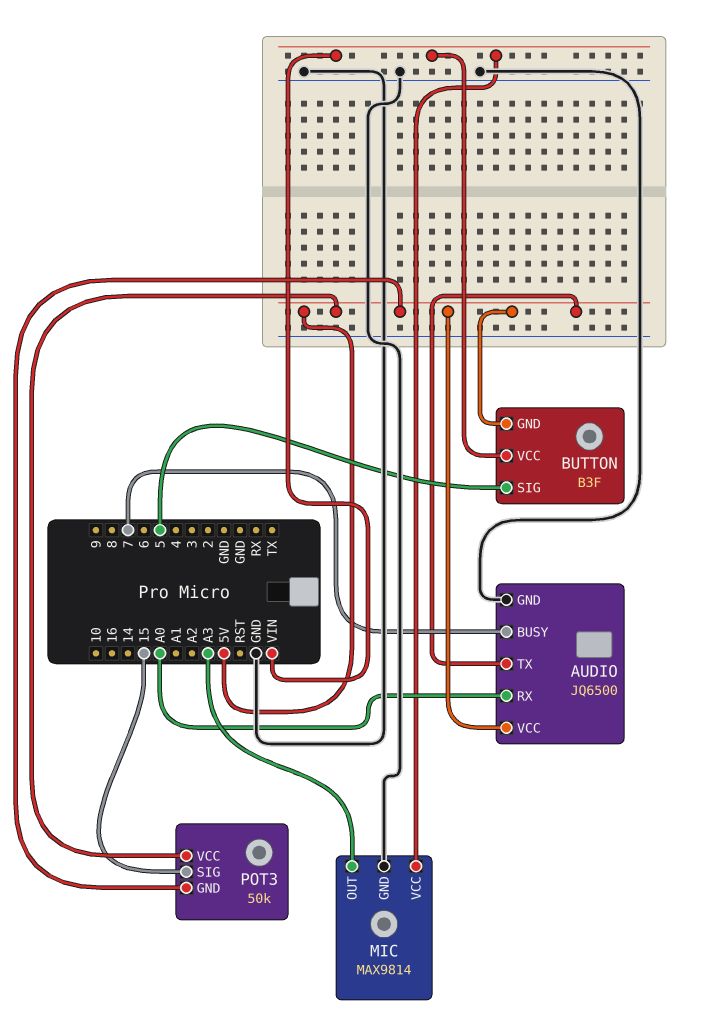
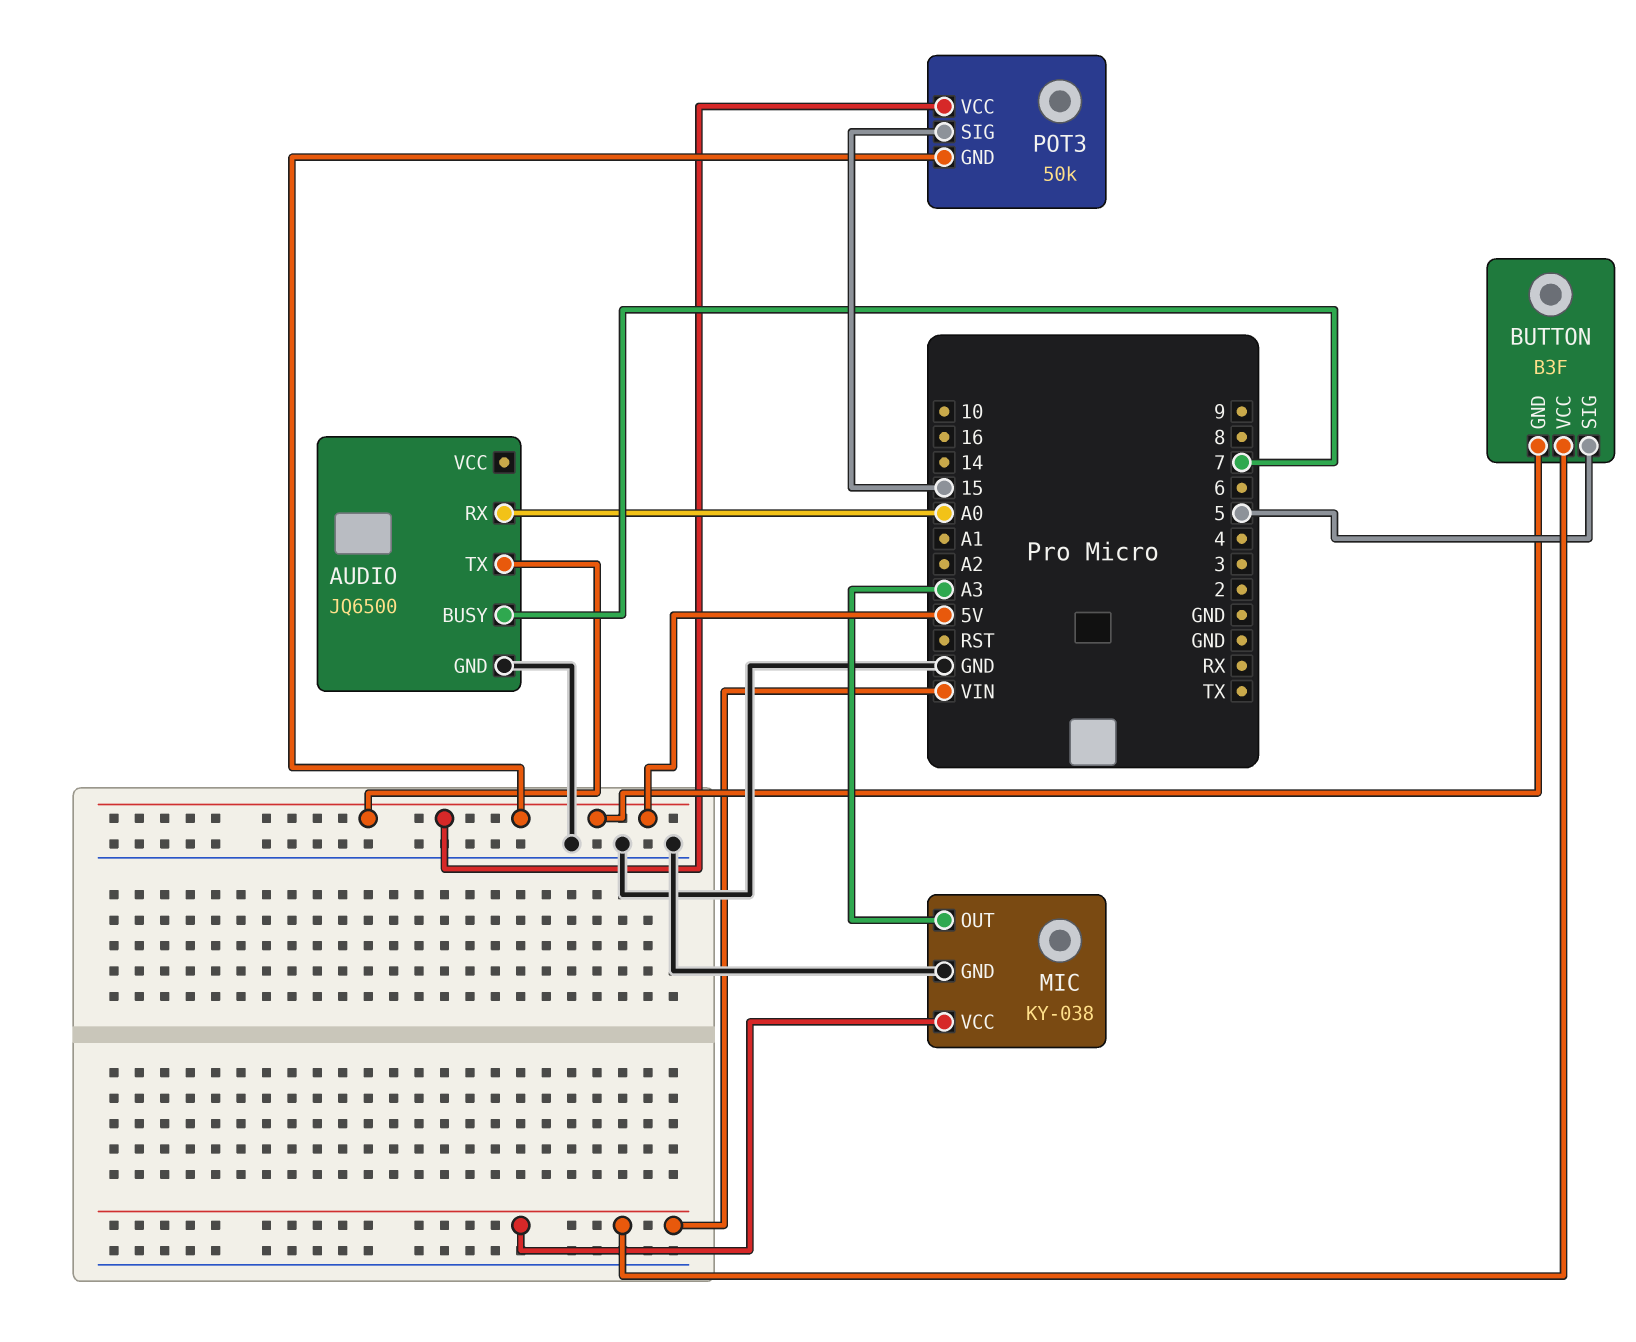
AUDIO pin VCC: 5V -> none
MIC: MAX9814 -> KY-038

